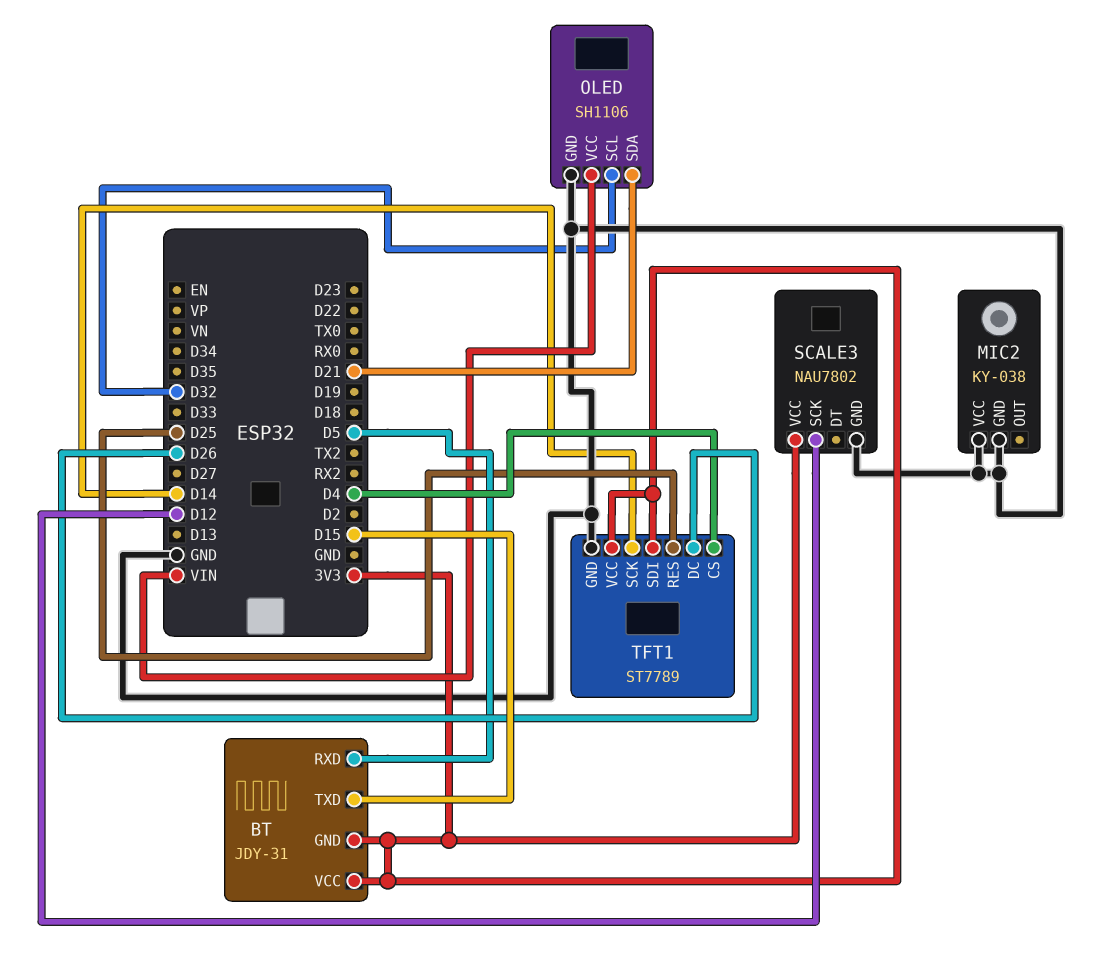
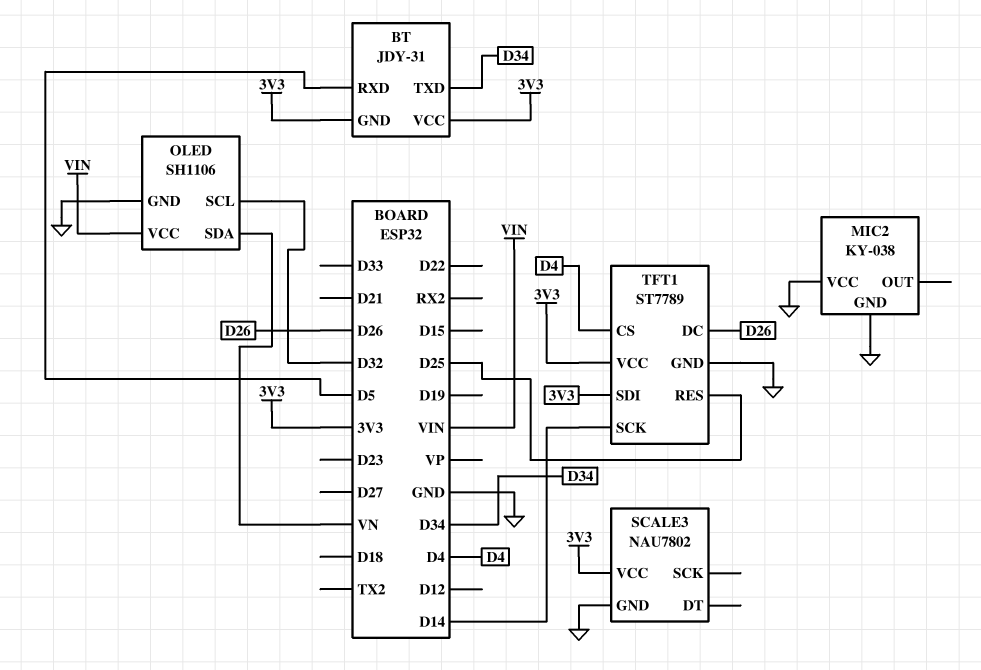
BT pin TXD: D15 -> D34
OLED pin SDA: D21 -> VN
SCALE3 pin SCK: D12 -> none

